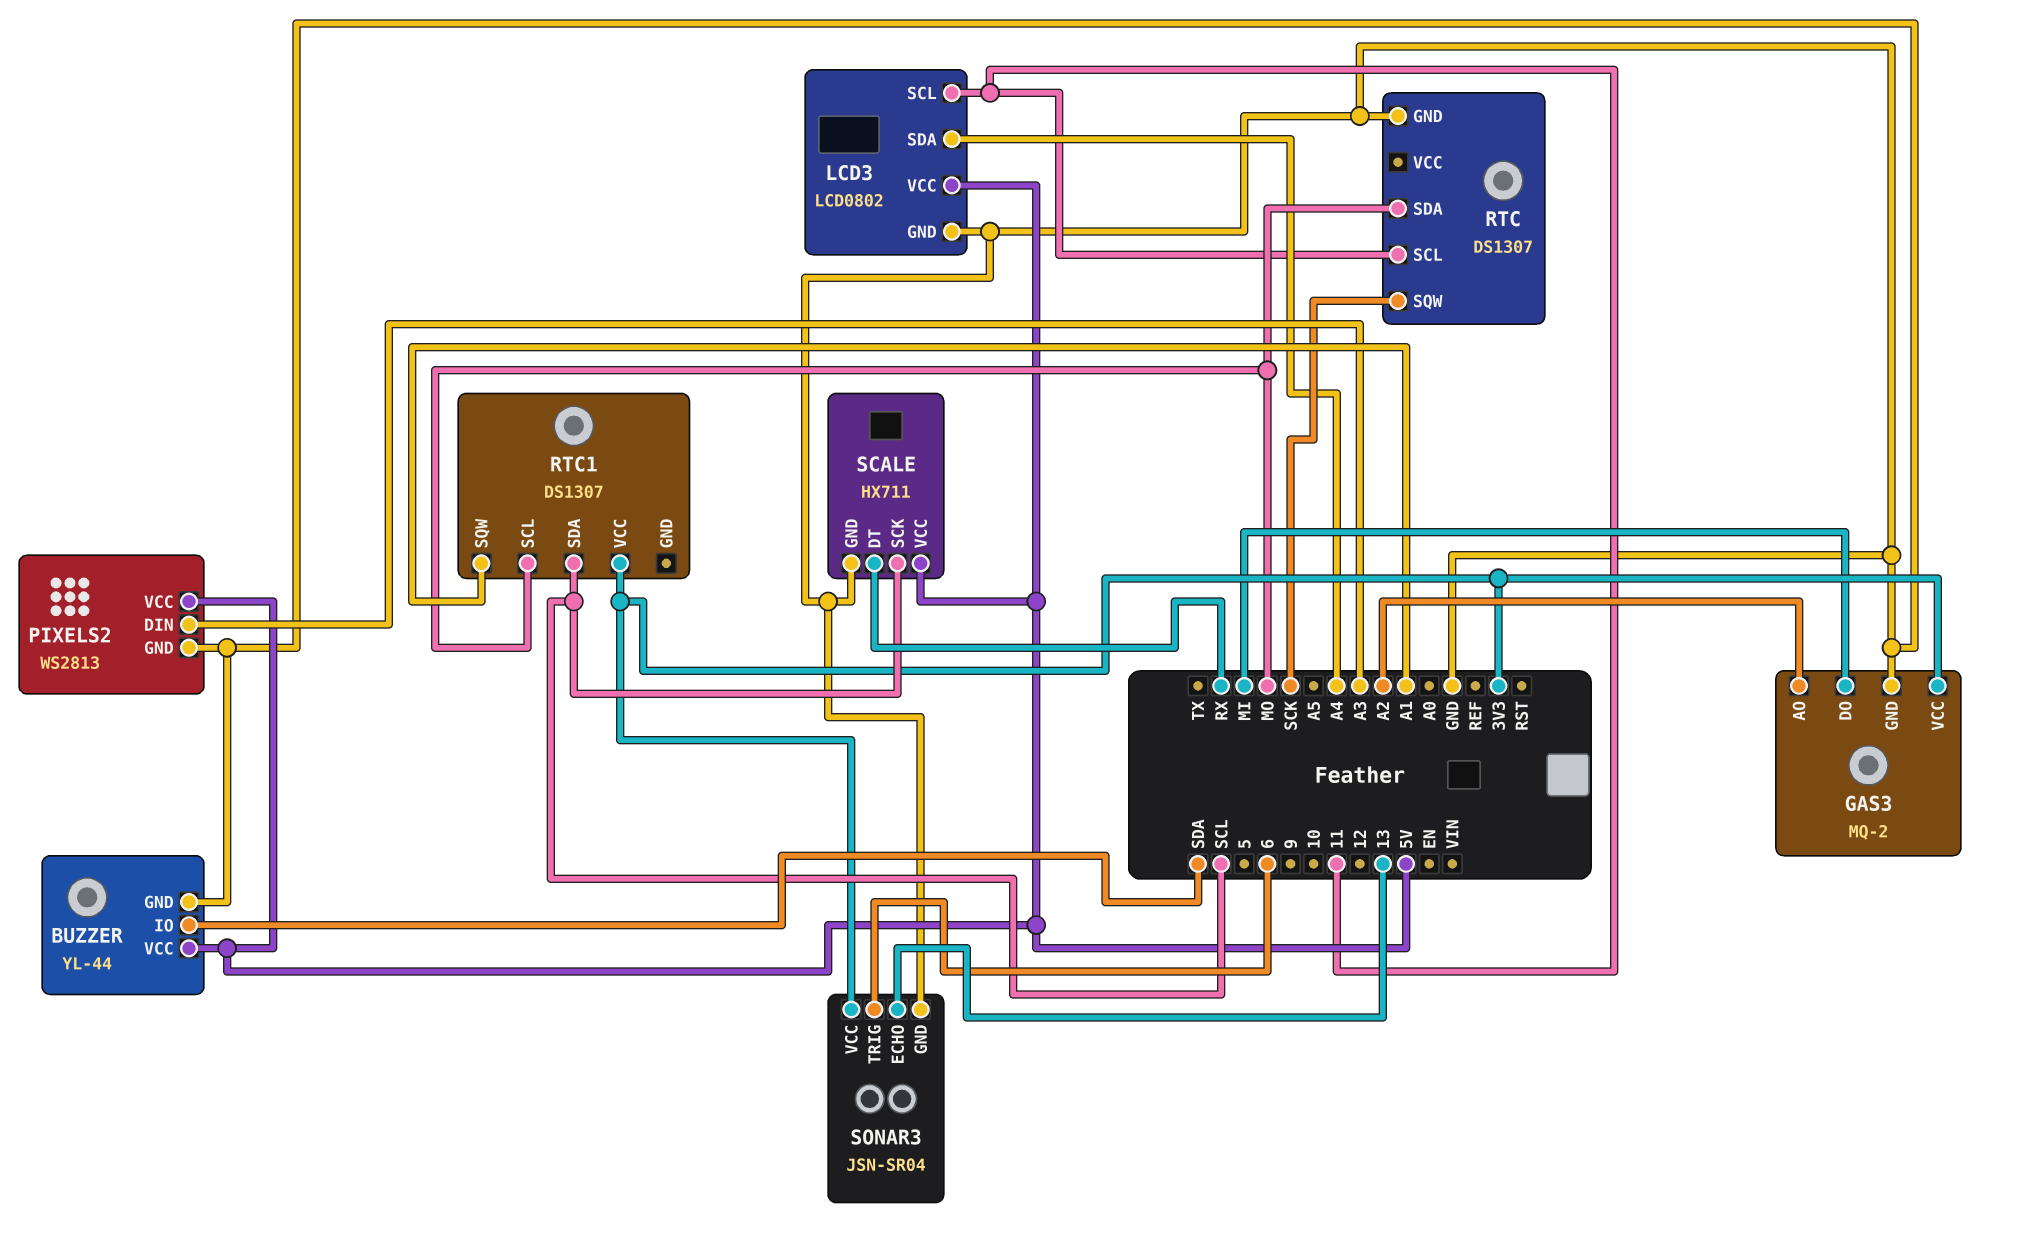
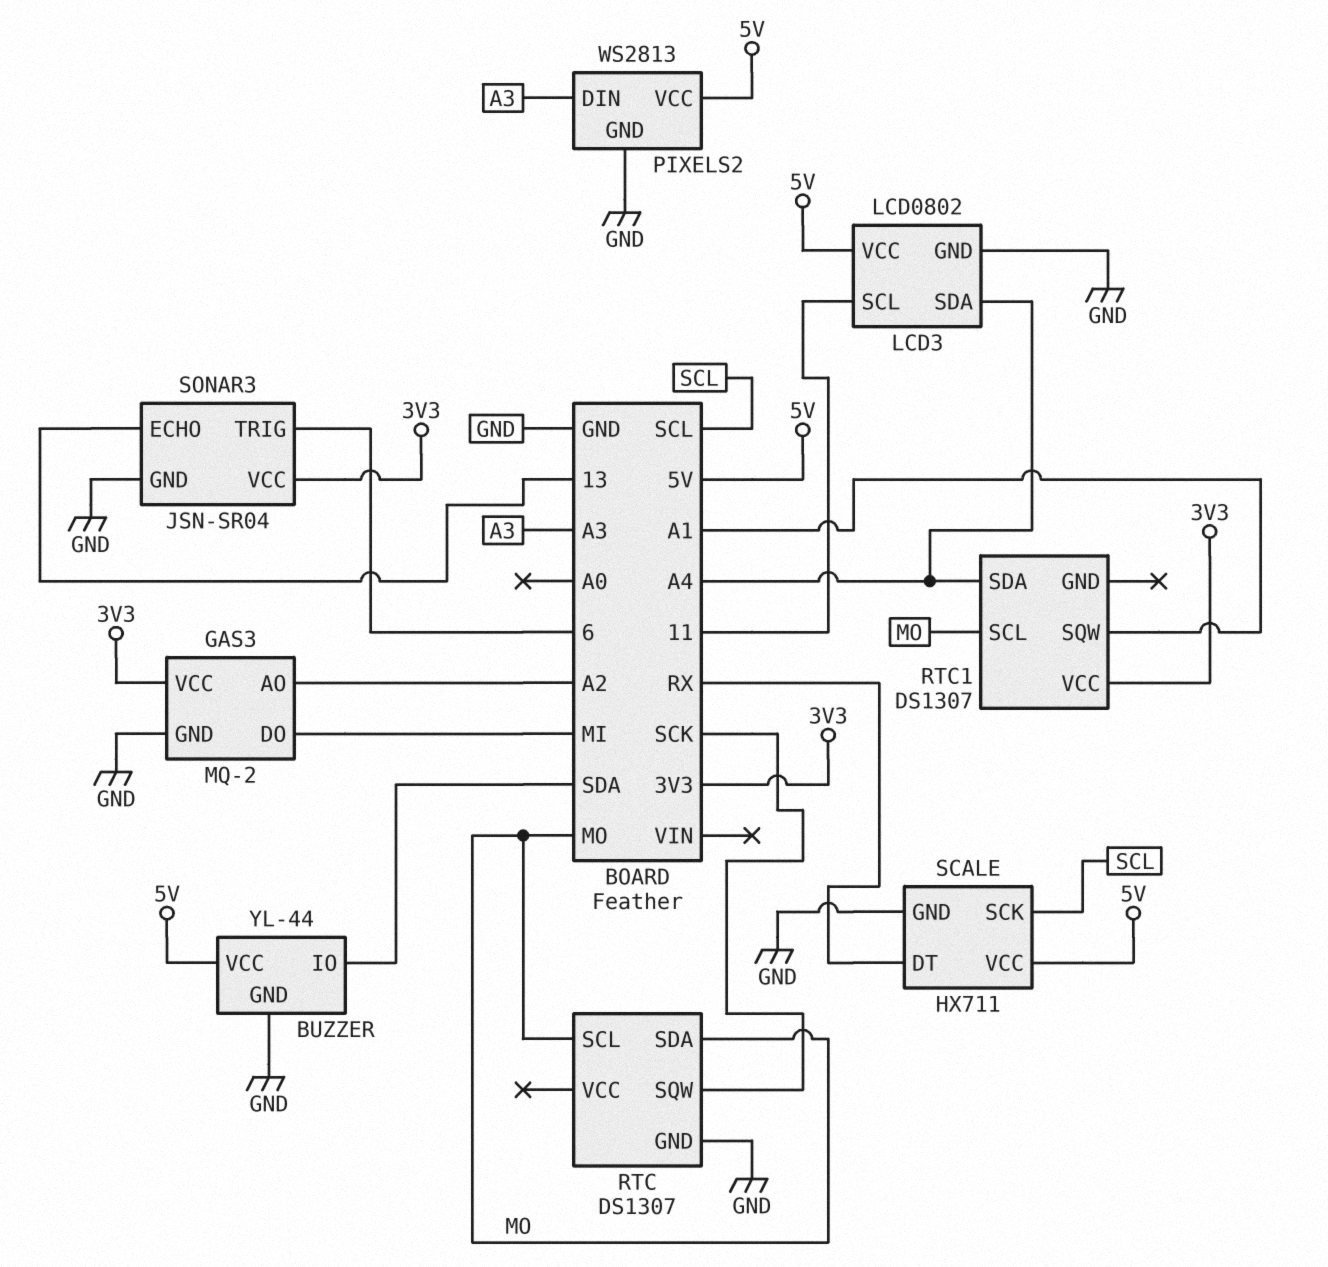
RTC pin SCL: 11 -> MO
RTC1 pin SDA: SCL -> A4

